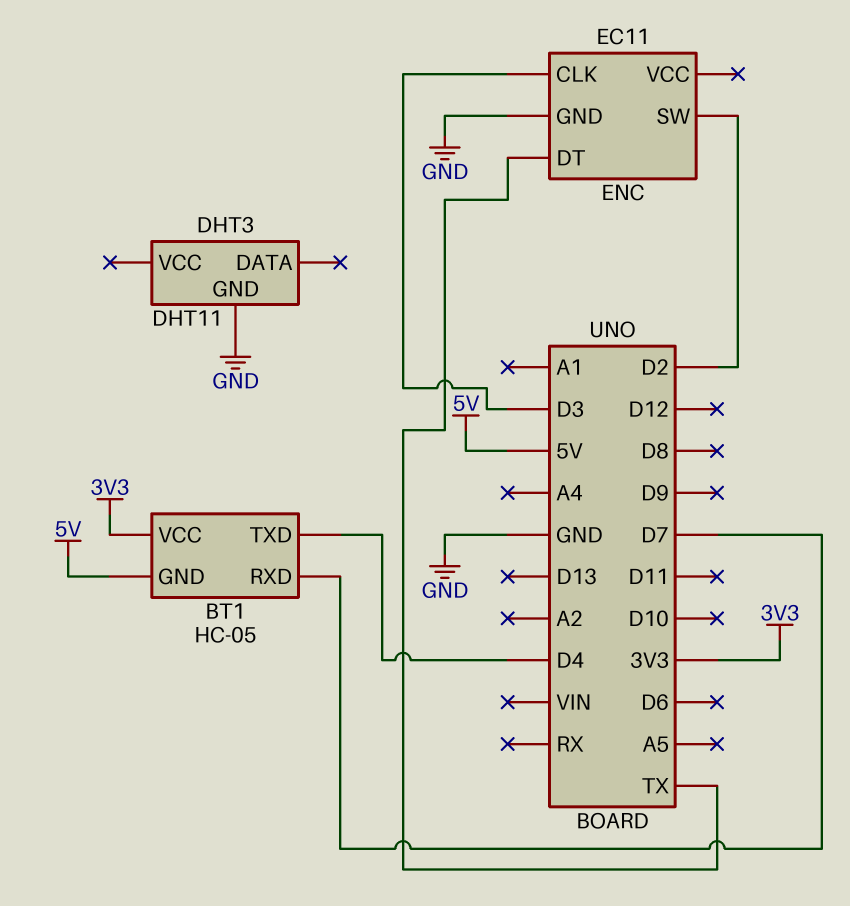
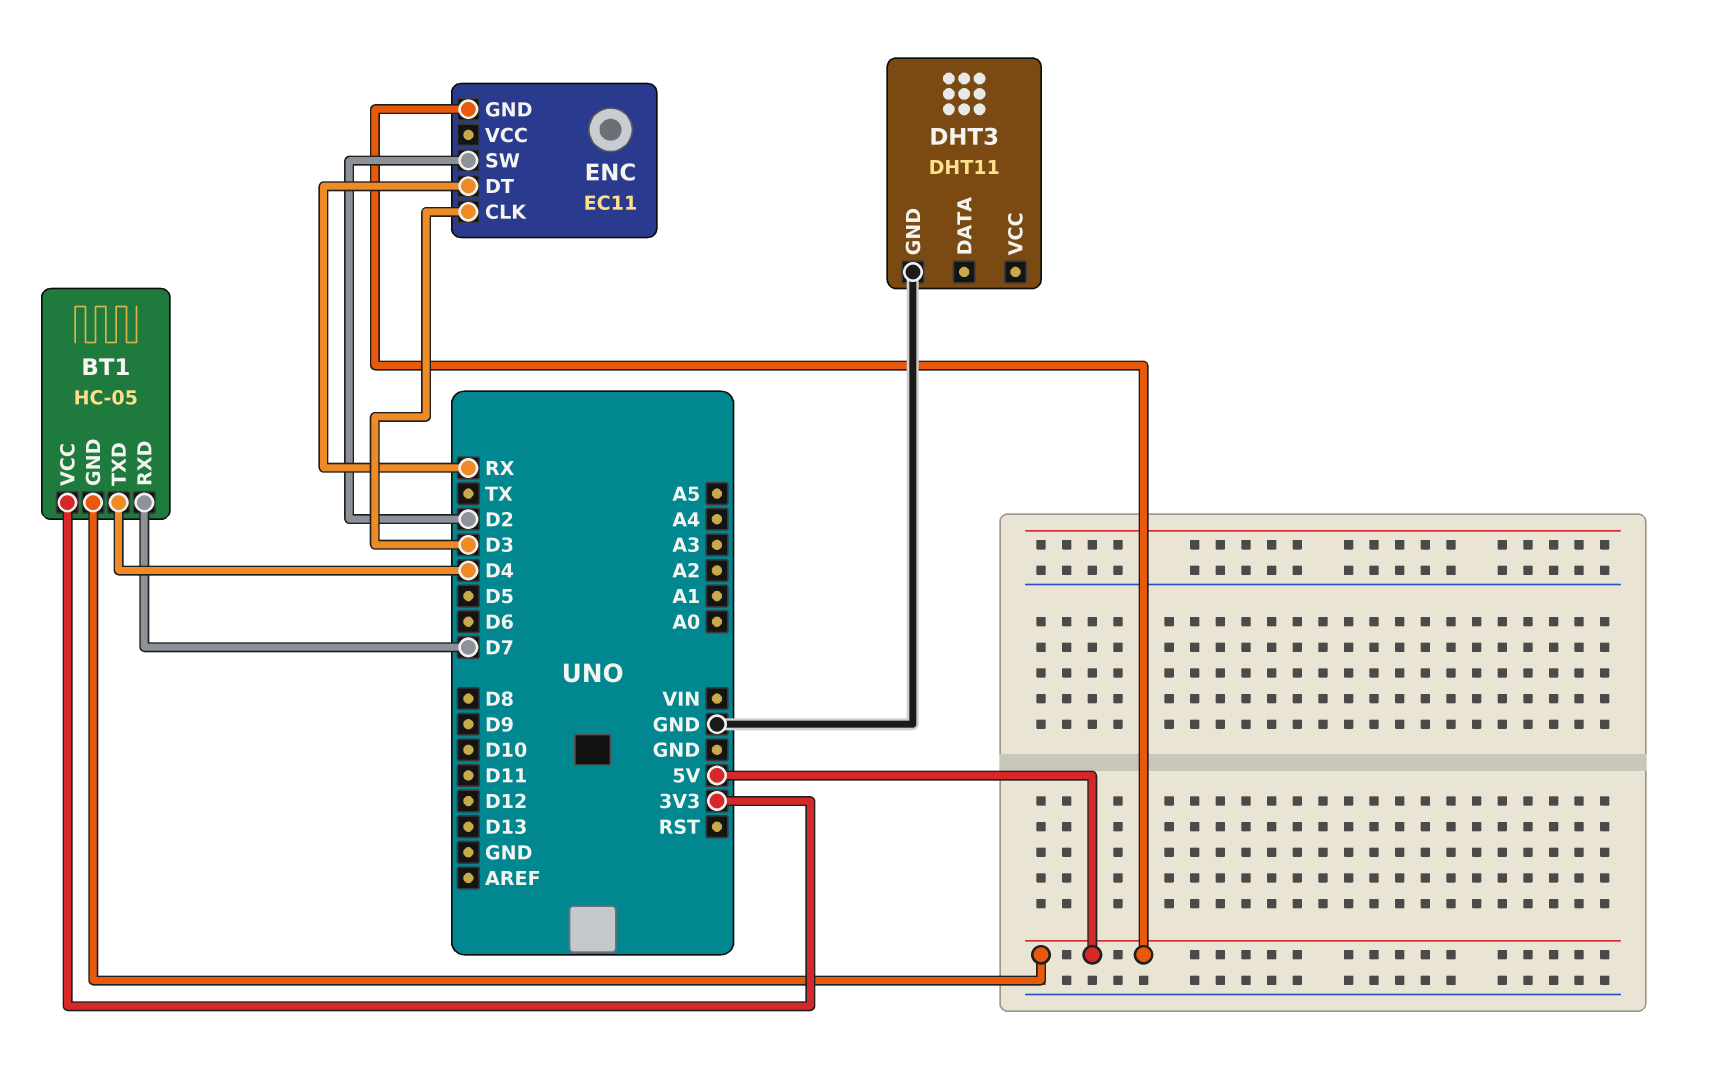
ENC pin DT: TX -> RX
ENC pin GND: GND -> 5V

